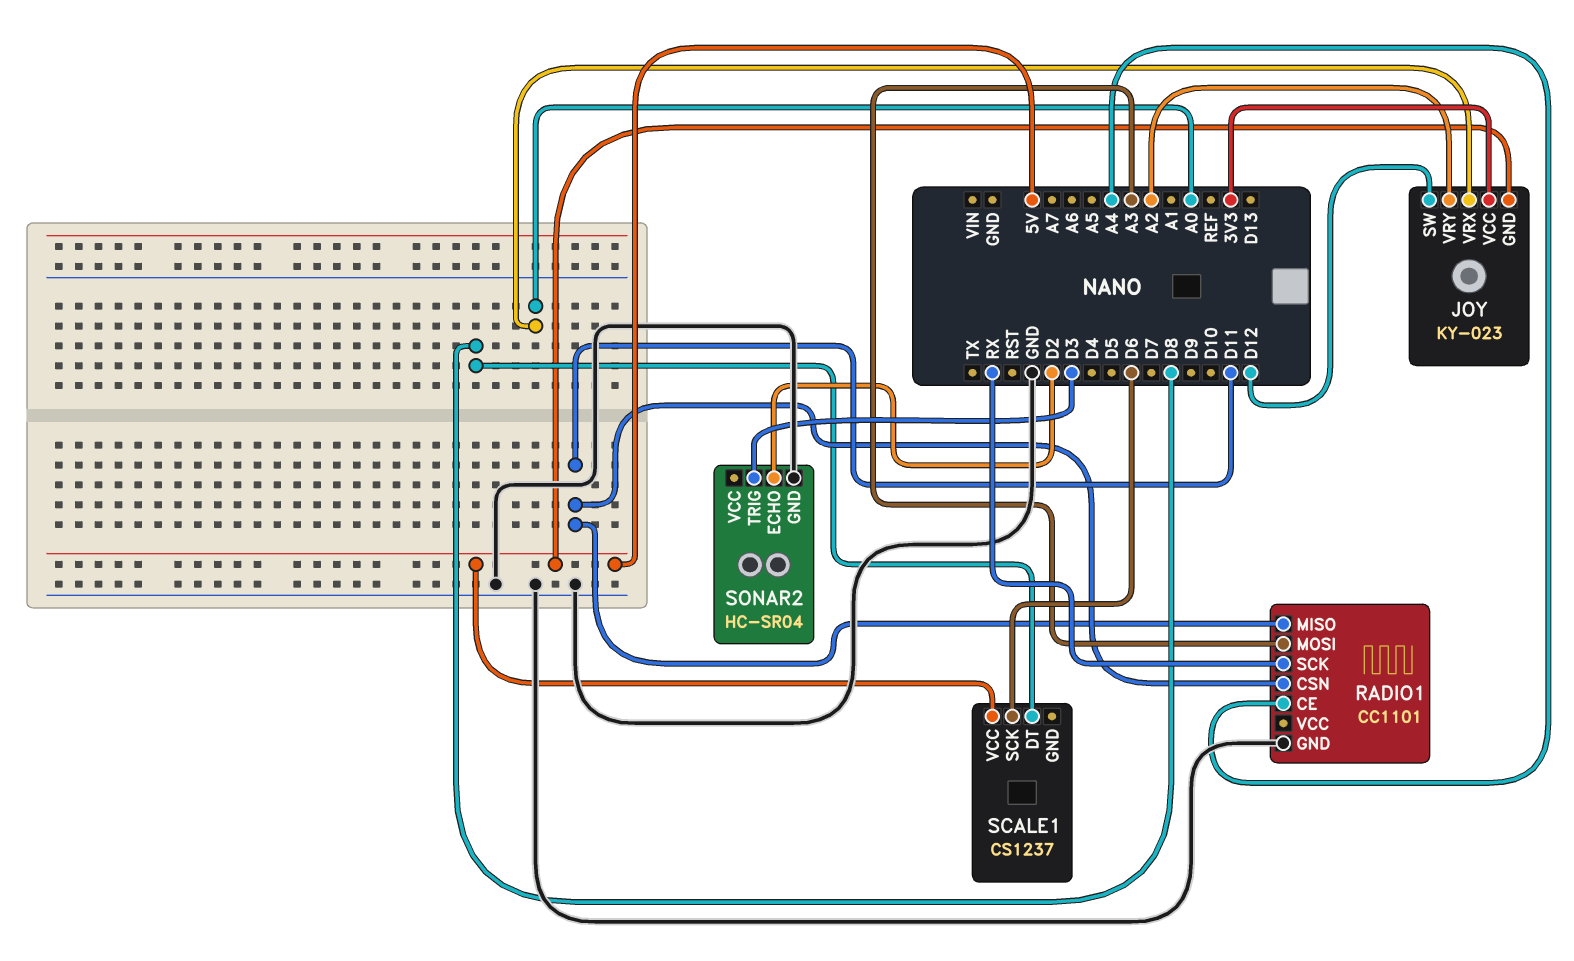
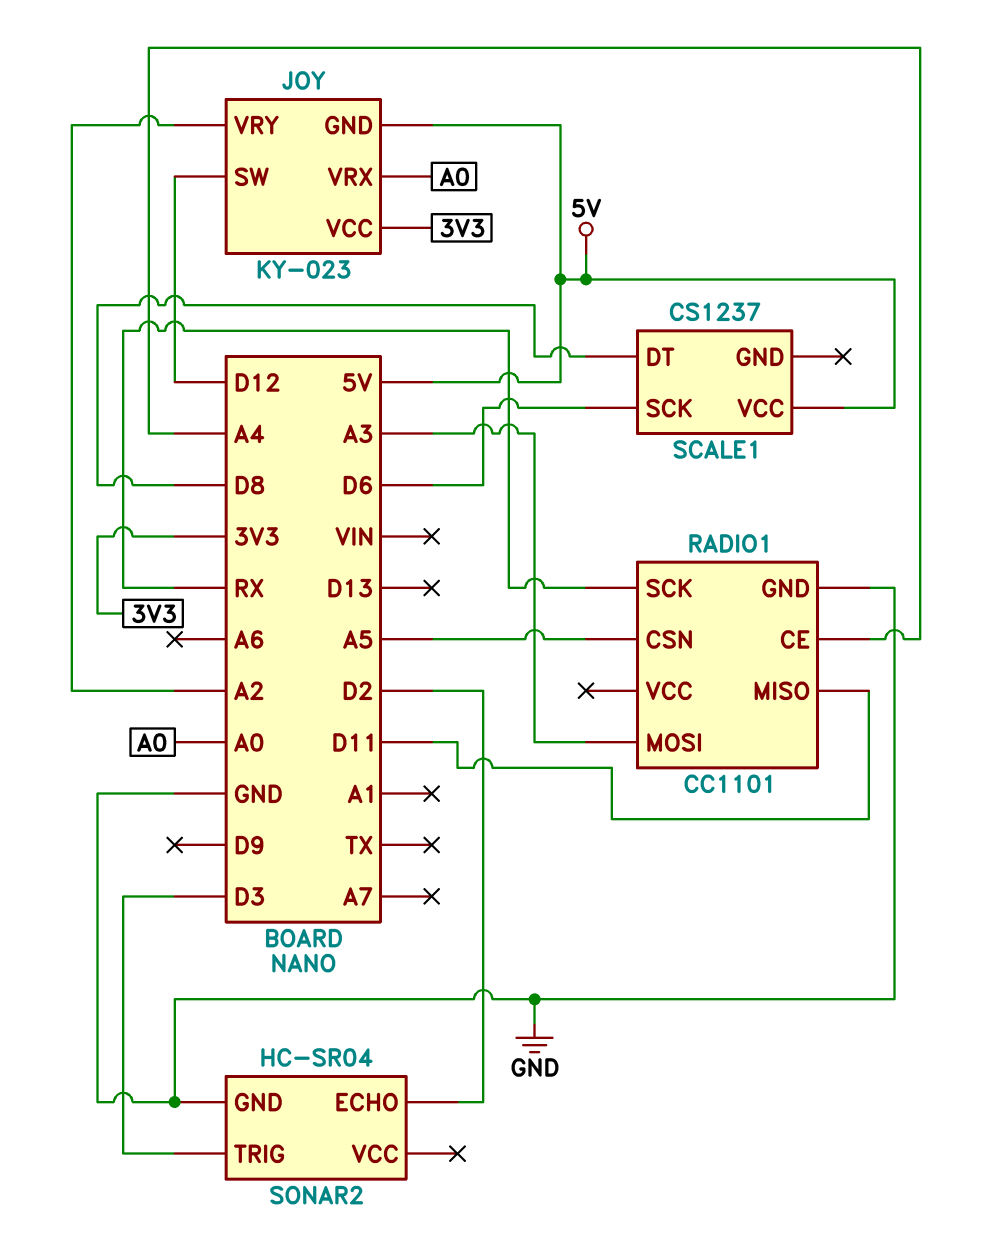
RADIO1 pin CSN: D11 -> A5

